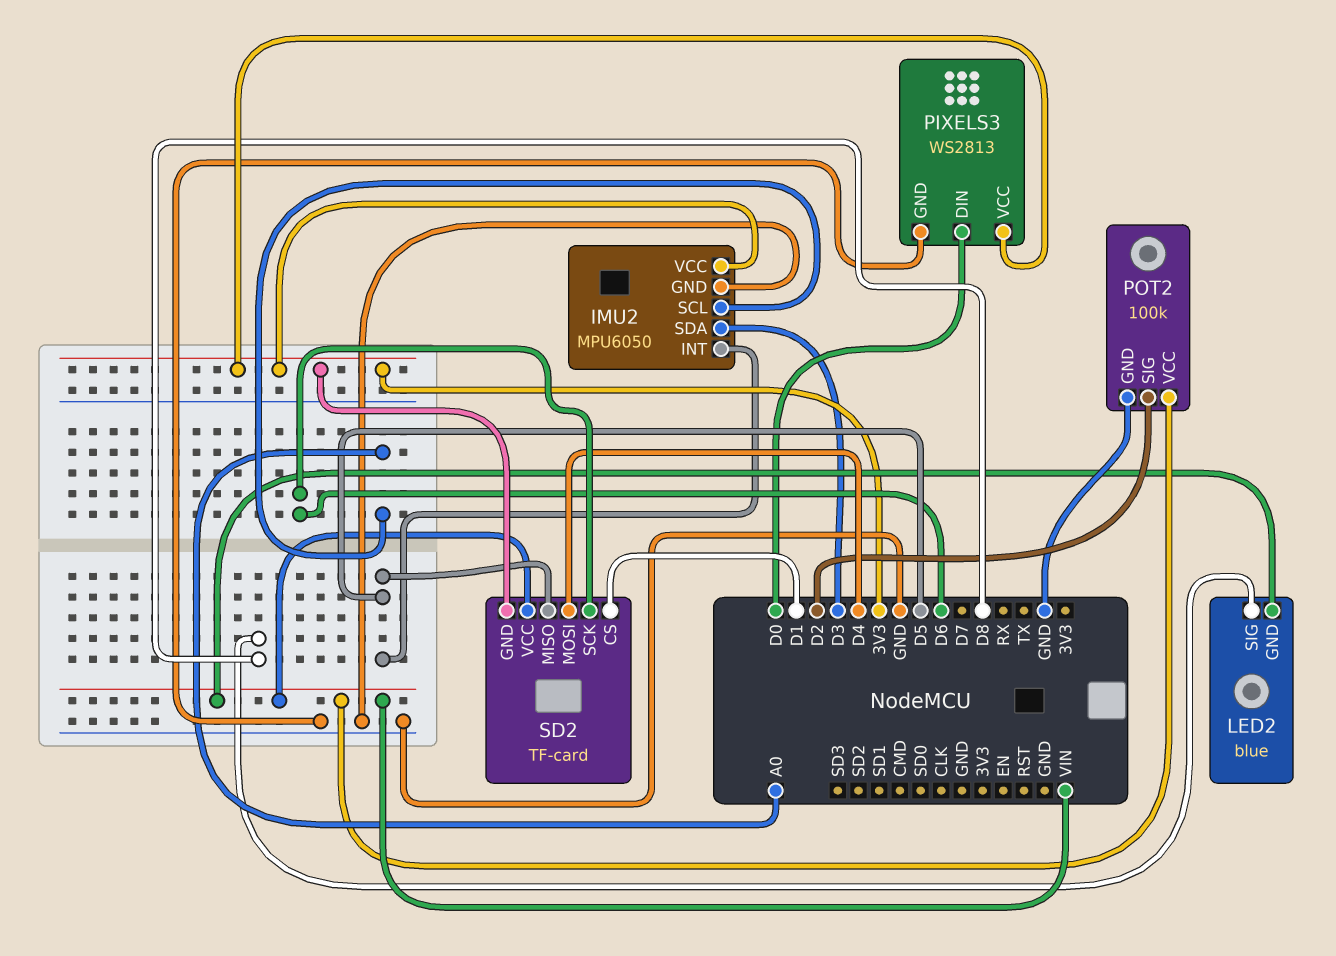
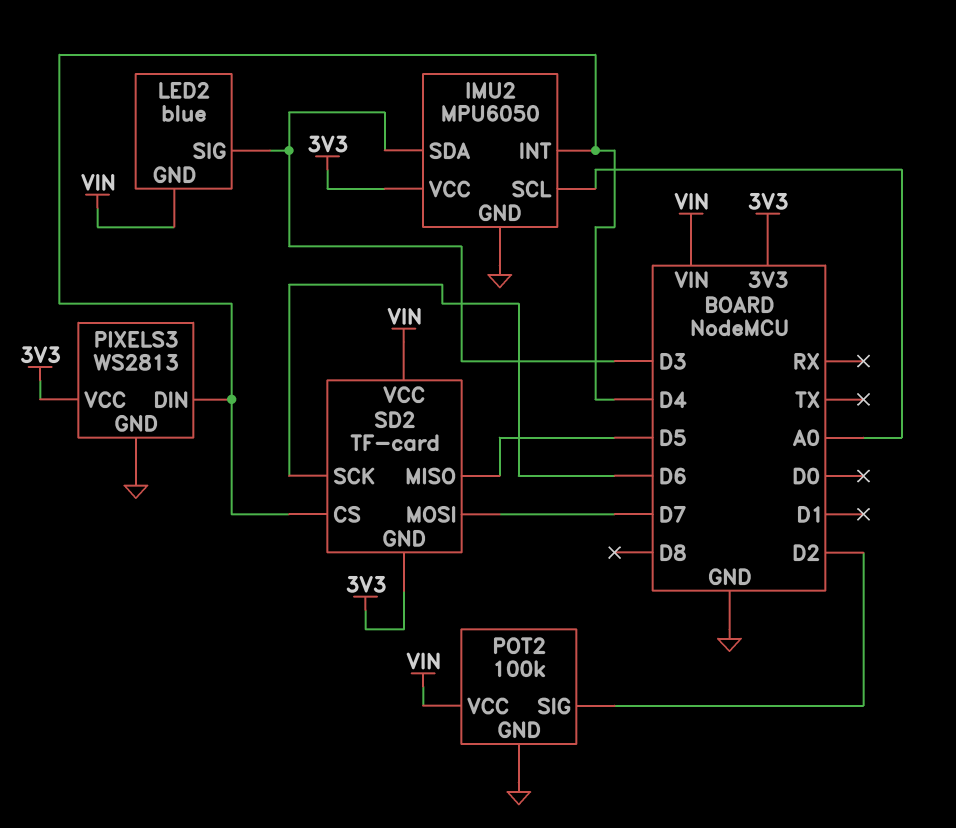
IMU2 pin INT: D5 -> D4
LED2 pin SIG: D8 -> D3
PIXELS3 pin DIN: D0 -> D4
SD2 pin CS: D1 -> D4
SD2 pin MOSI: D4 -> D7

